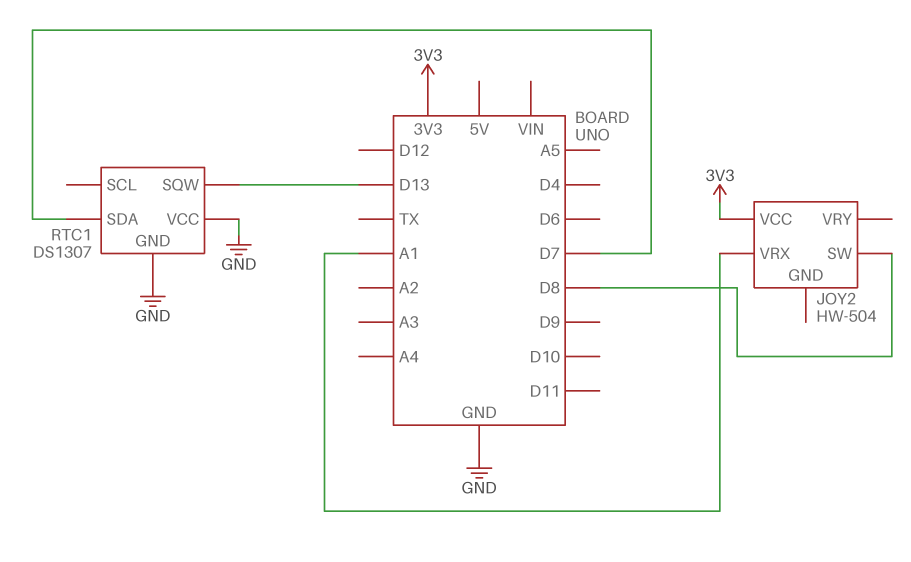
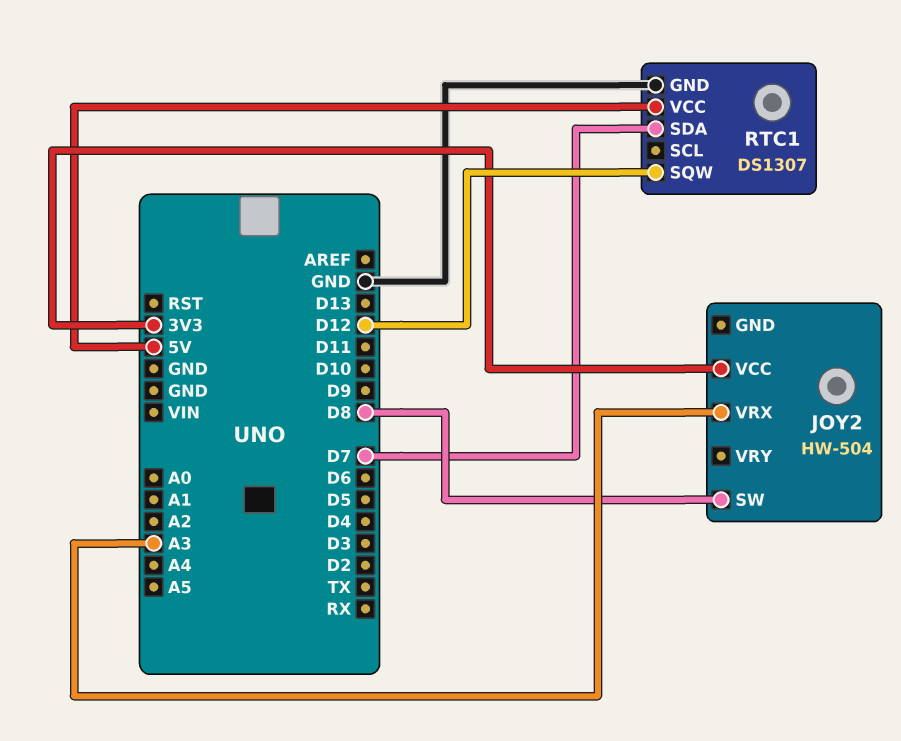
JOY2 pin VRX: A1 -> A3
RTC1 pin SQW: D13 -> D12
RTC1 pin VCC: GND -> 5V

